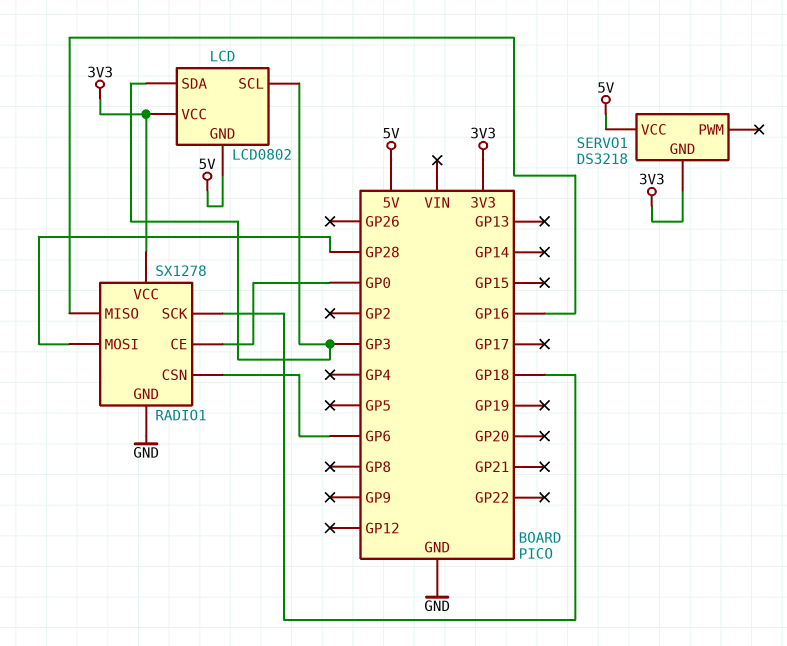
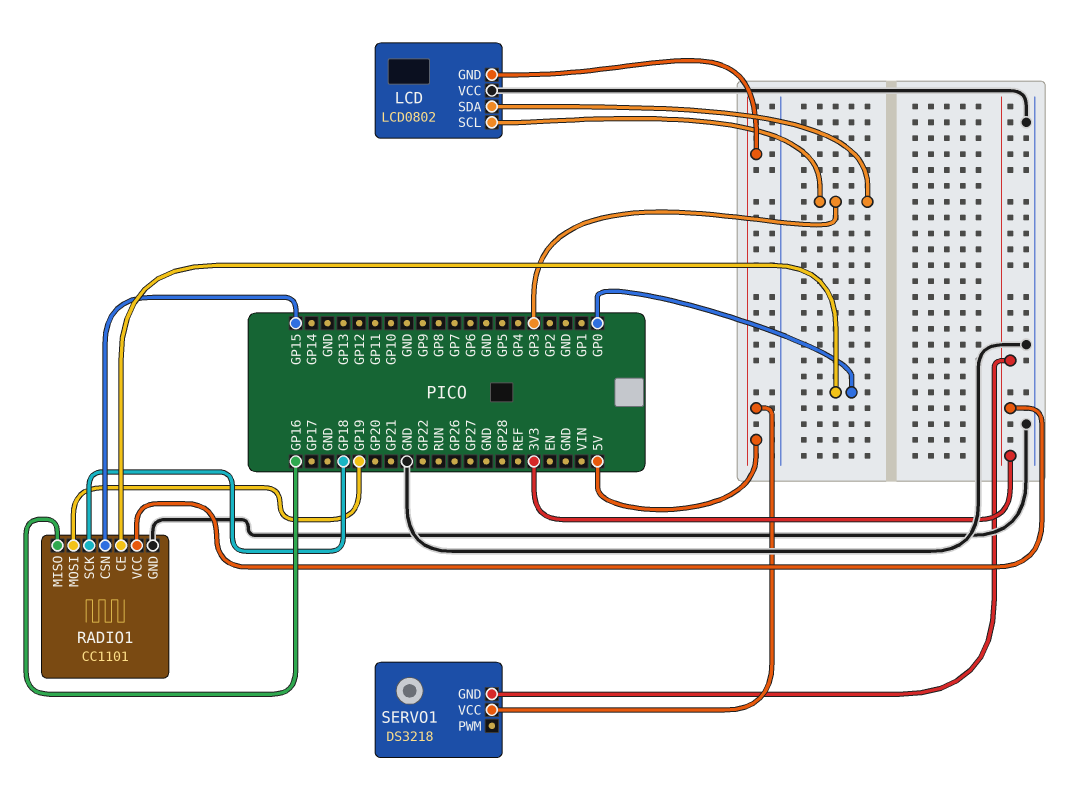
LCD pin VCC: 3V3 -> GND
RADIO1: SX1278 -> CC1101
RADIO1 pin CSN: GP6 -> GP15
RADIO1 pin MOSI: GP28 -> GP19

